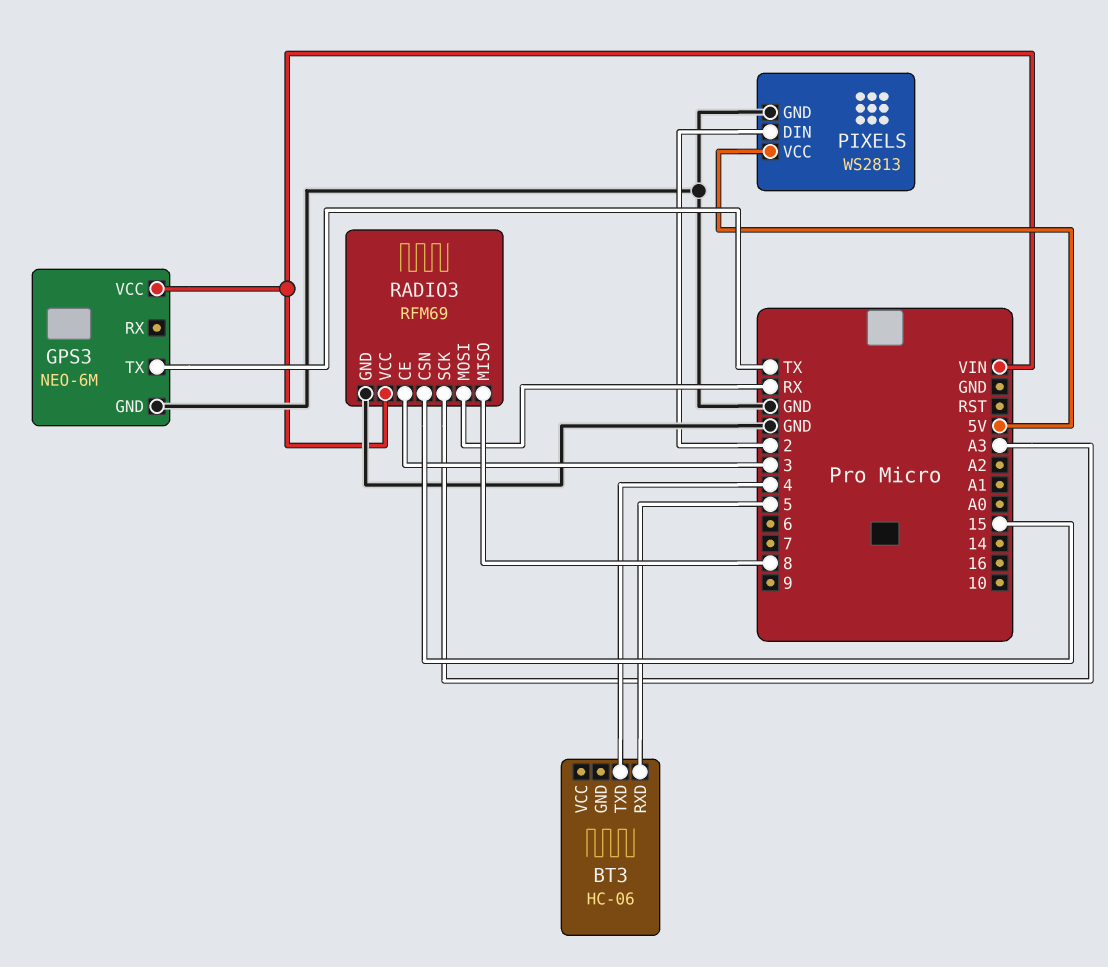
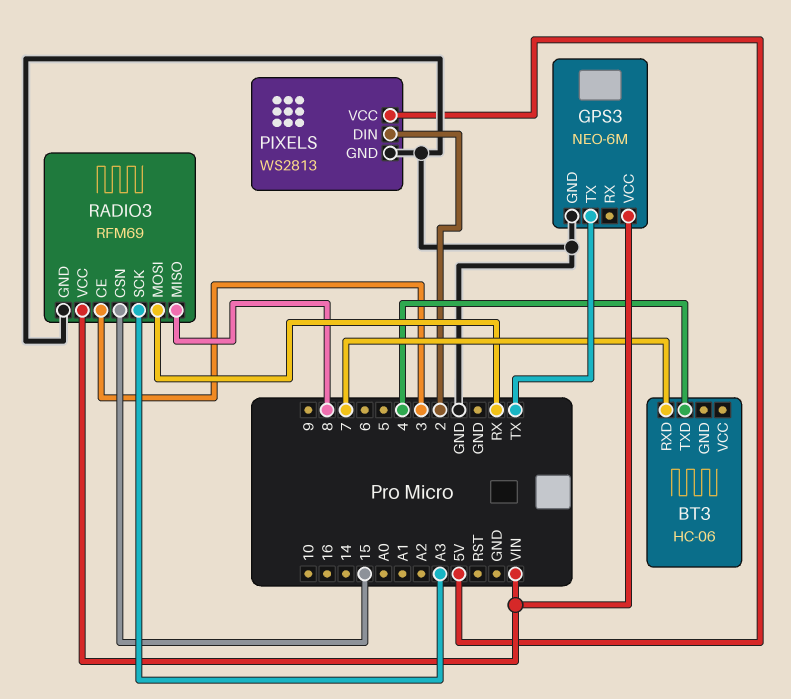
BT3 pin RXD: 5 -> 7

